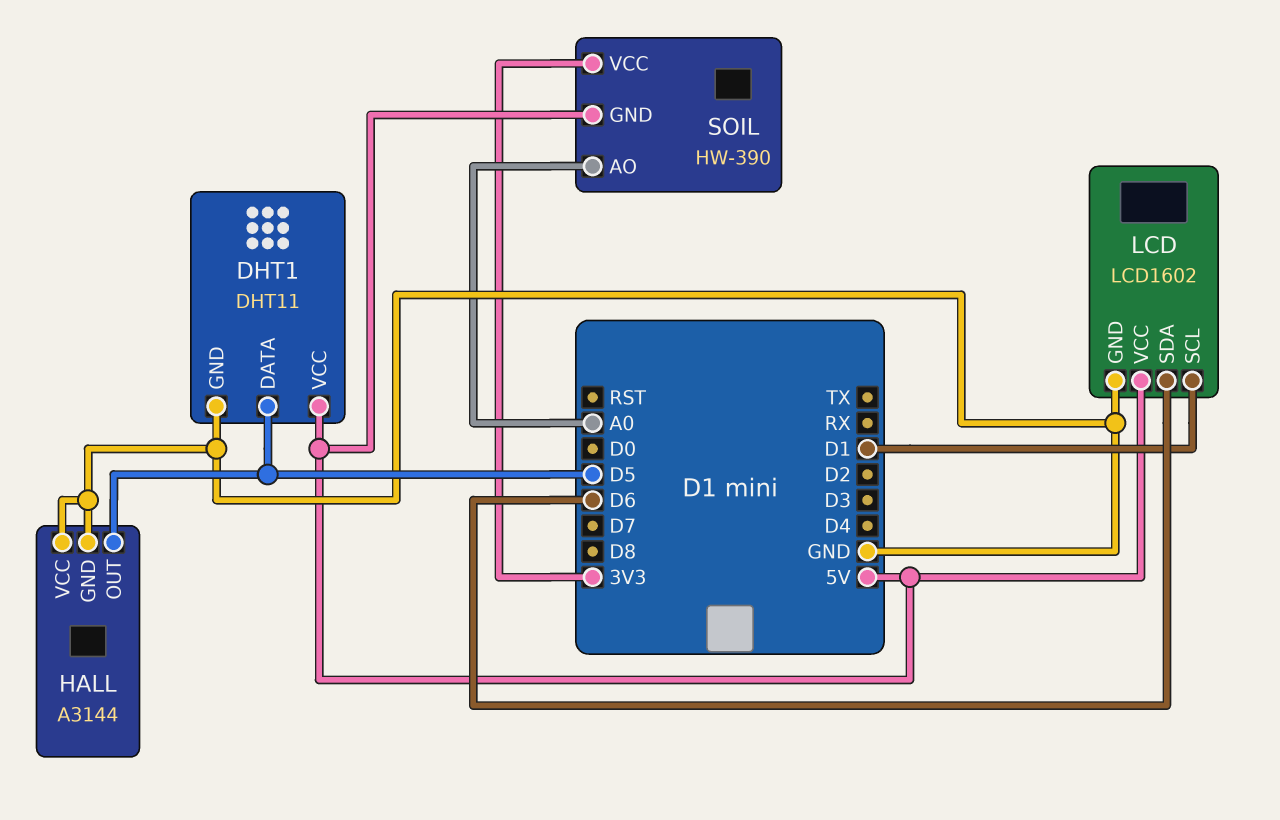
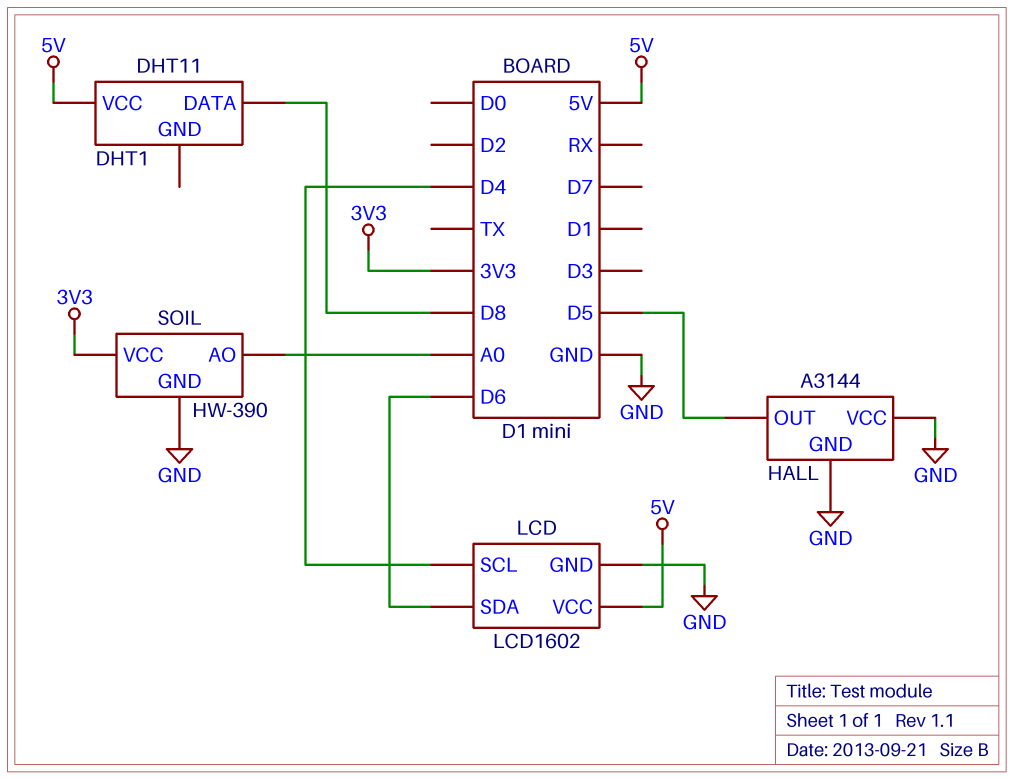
DHT1 pin DATA: D5 -> D8
DHT1 pin GND: GND -> none
LCD pin SCL: D1 -> D4
SOIL pin GND: 5V -> GND

